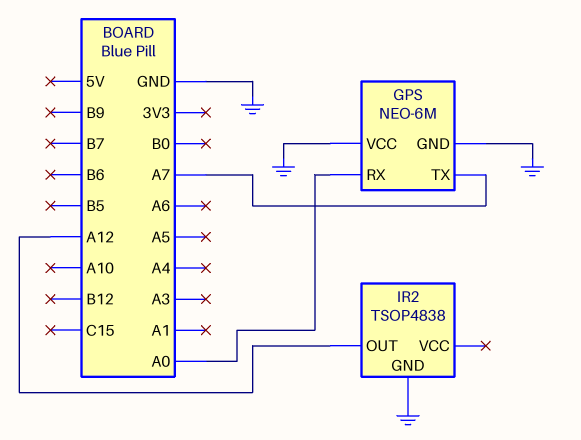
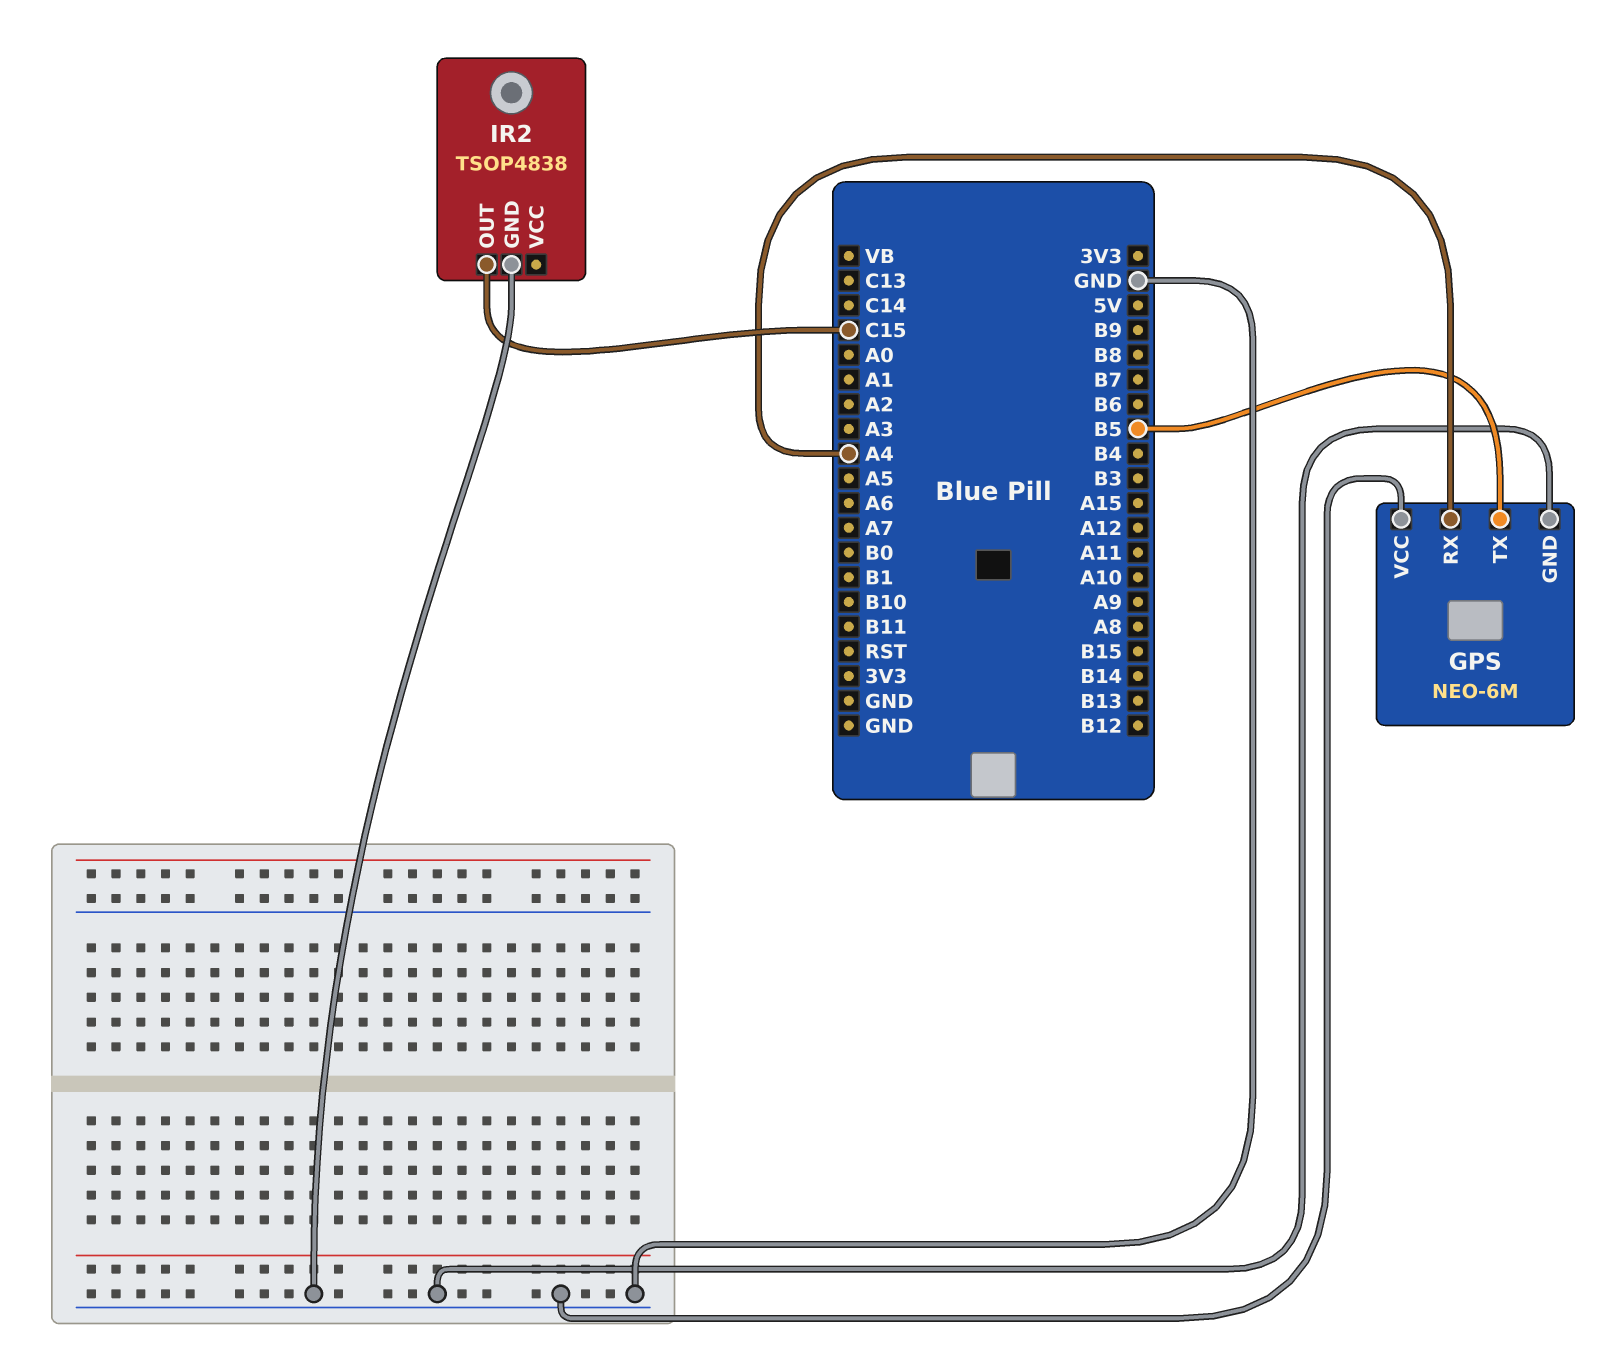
GPS pin RX: A0 -> A4
GPS pin TX: A7 -> B5
IR2 pin OUT: A12 -> C15

